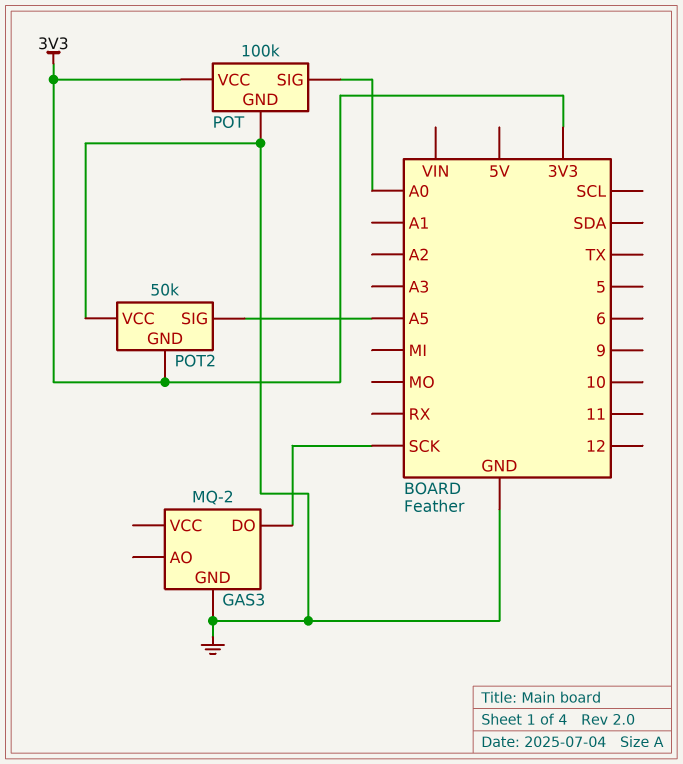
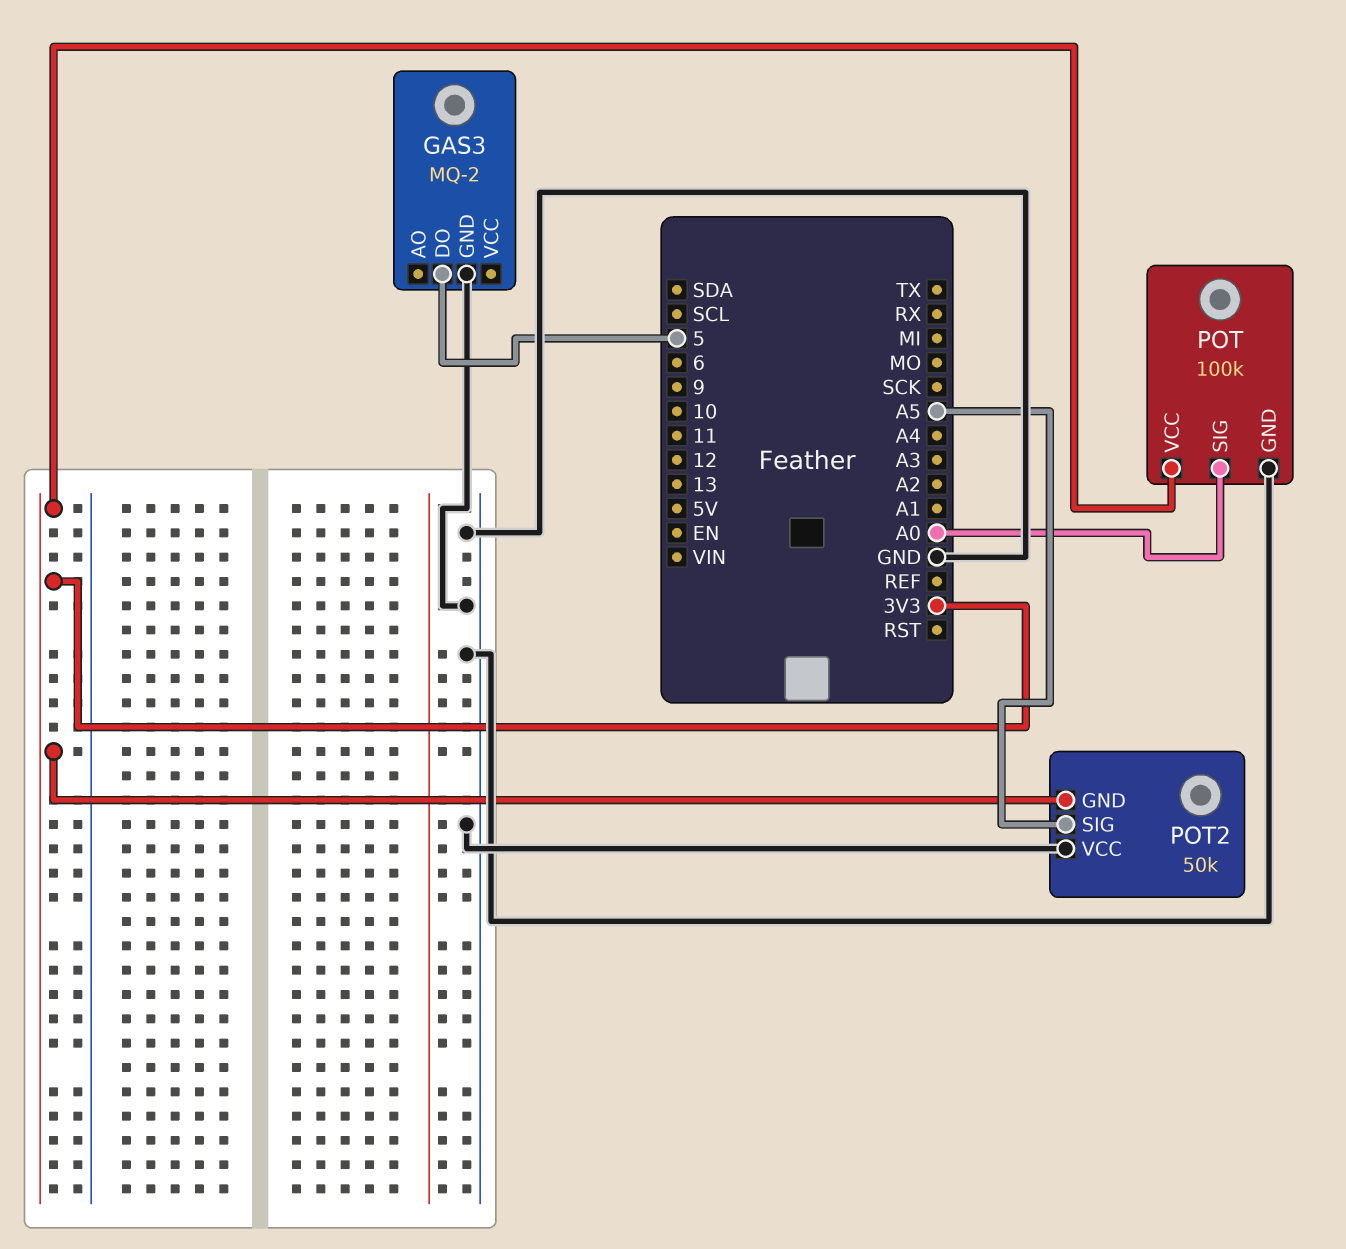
GAS3 pin DO: SCK -> 5

